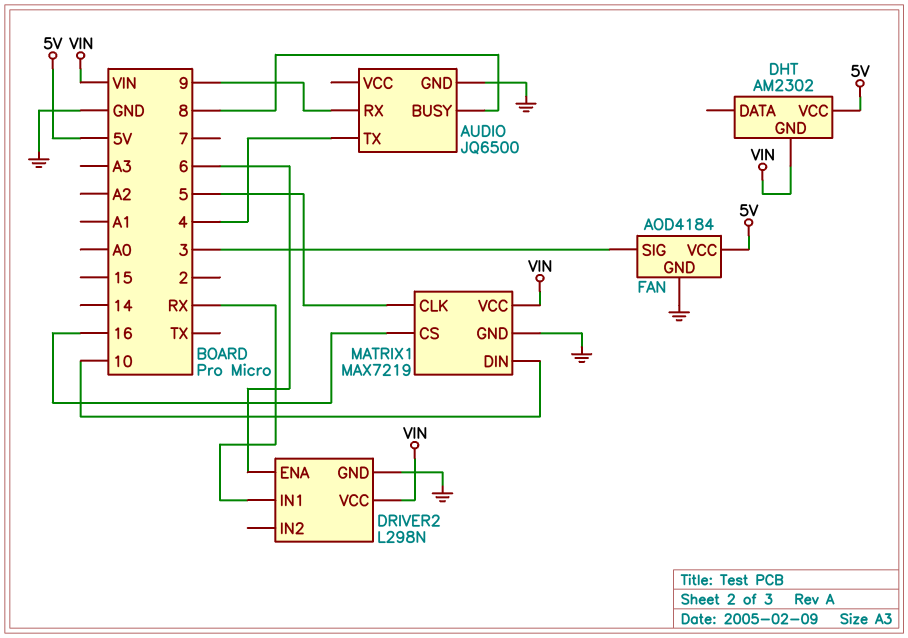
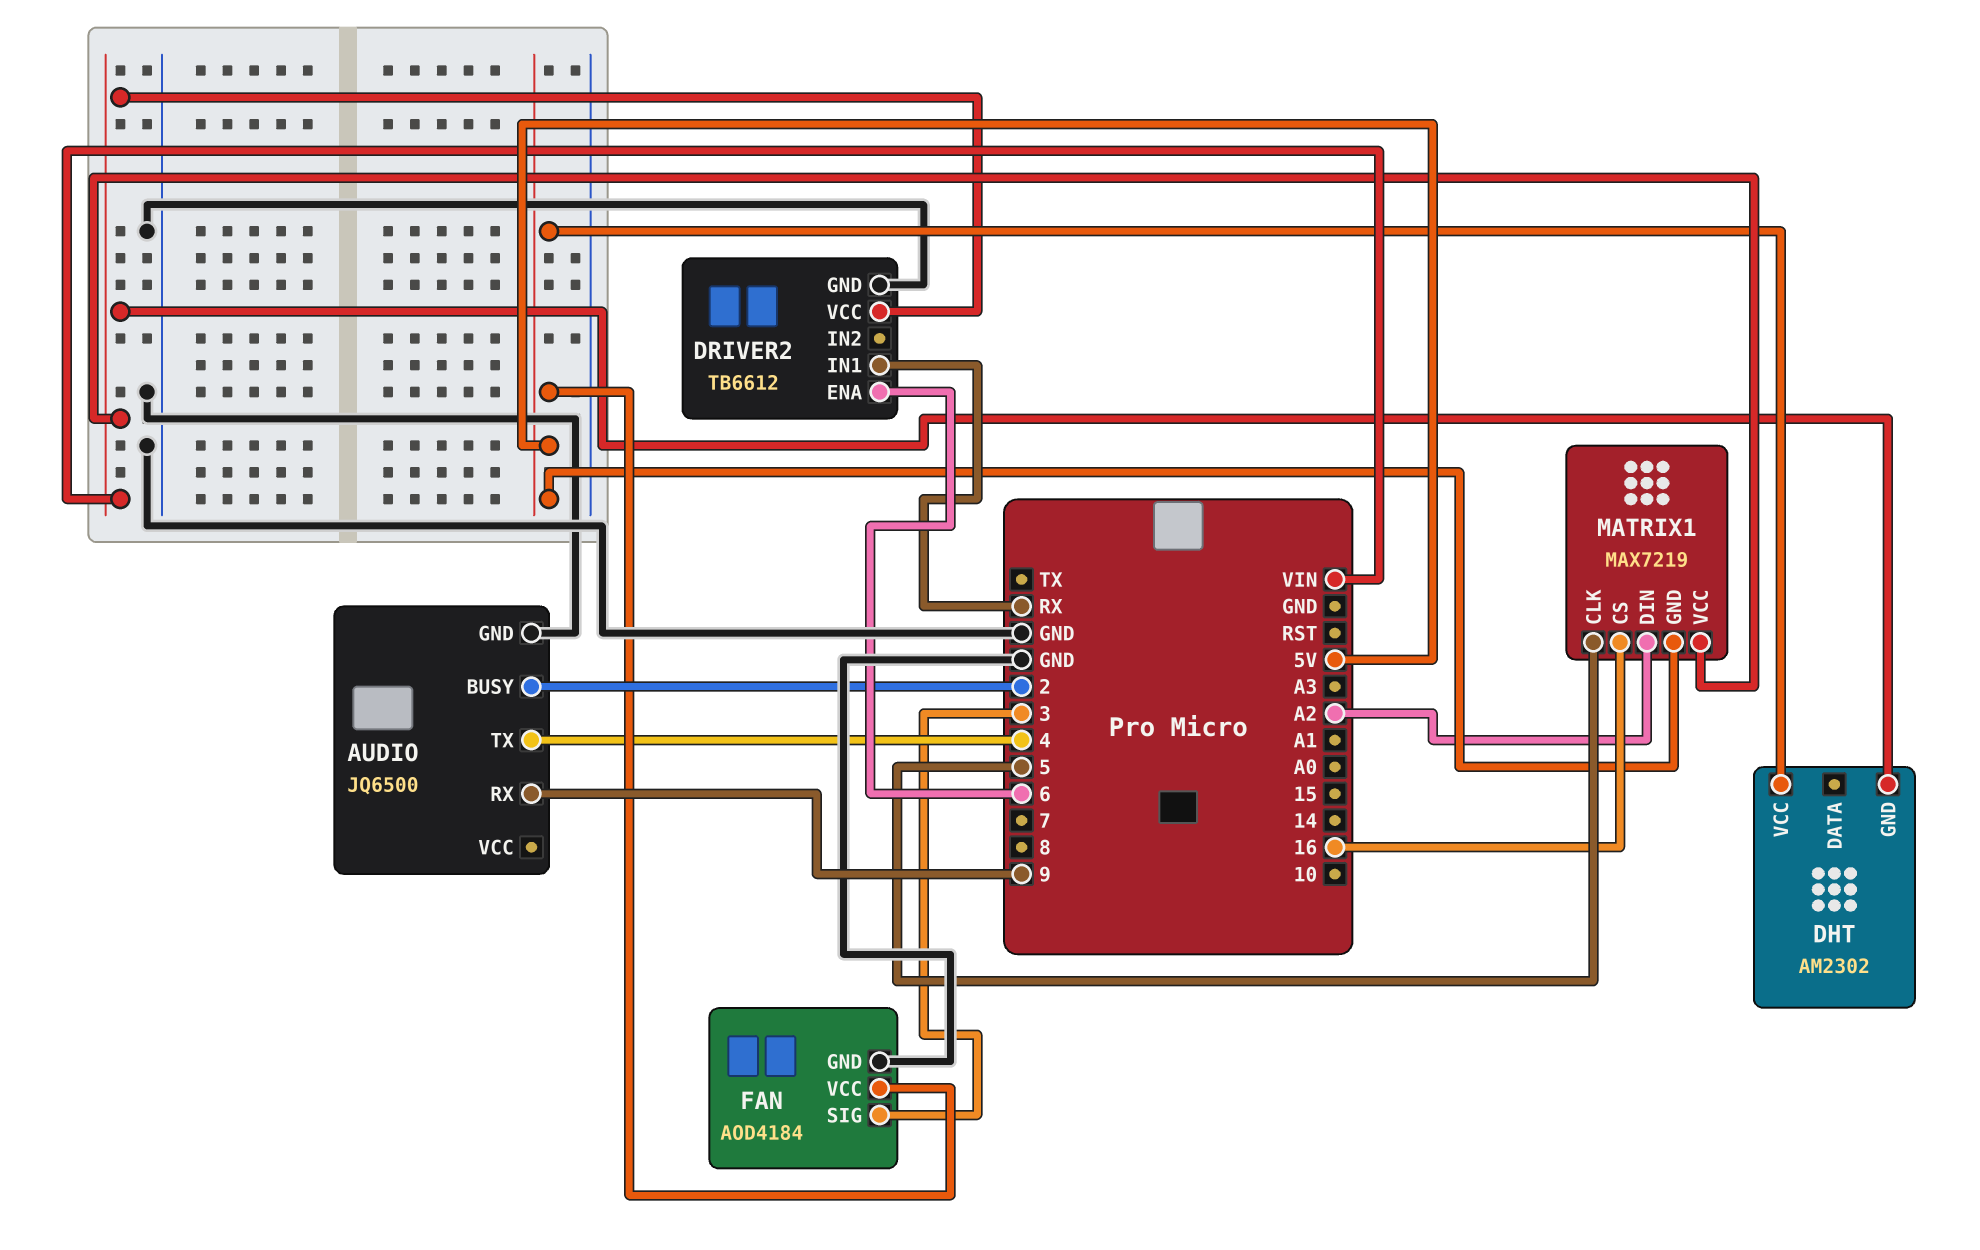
AUDIO pin BUSY: 8 -> 2
DRIVER2: L298N -> TB6612
MATRIX1 pin DIN: 10 -> A2
MATRIX1 pin GND: GND -> 5V

